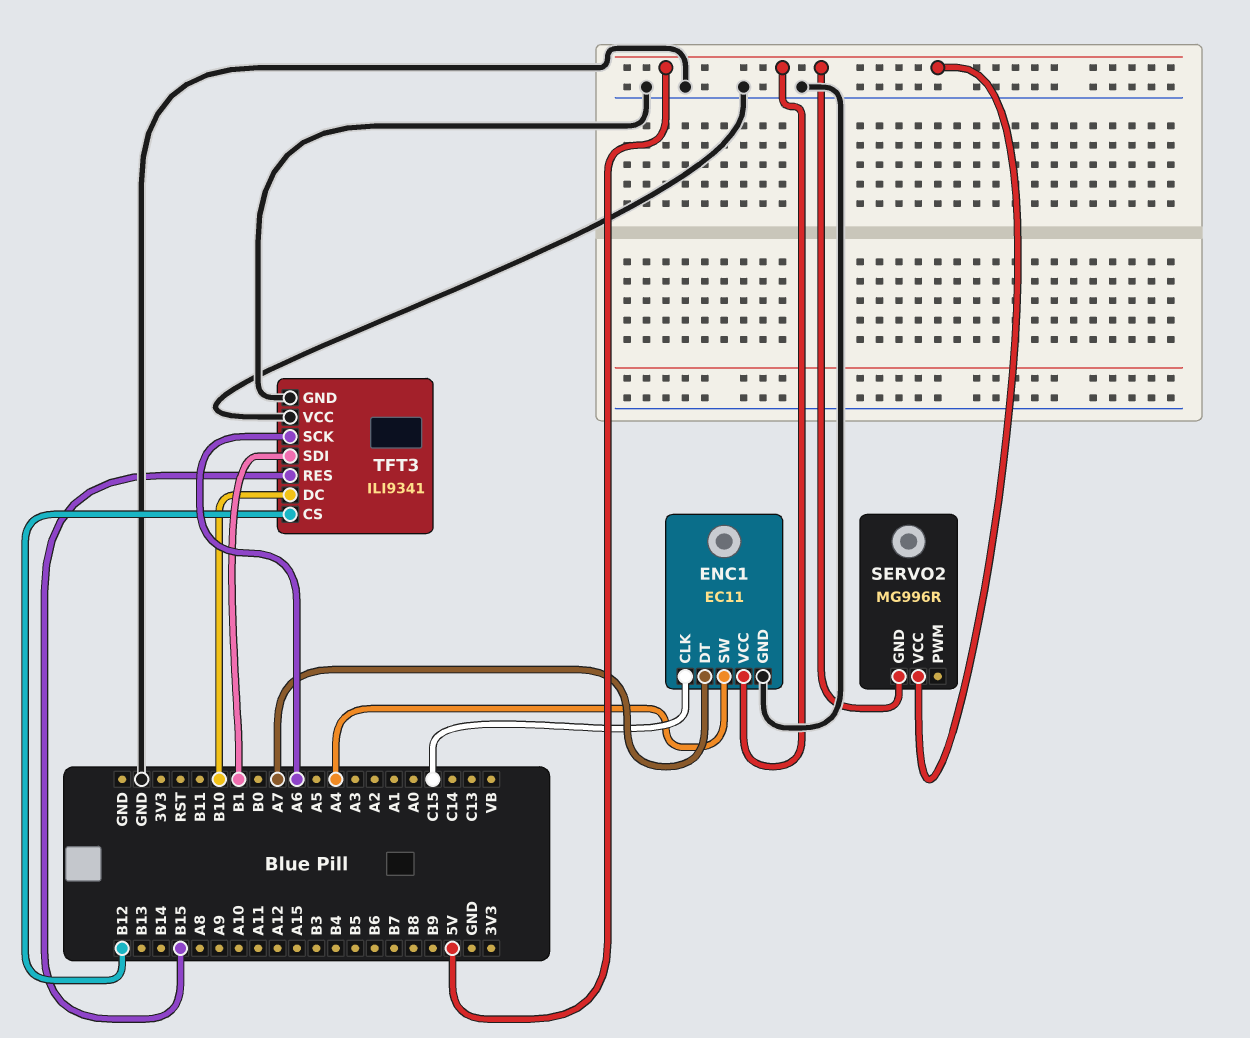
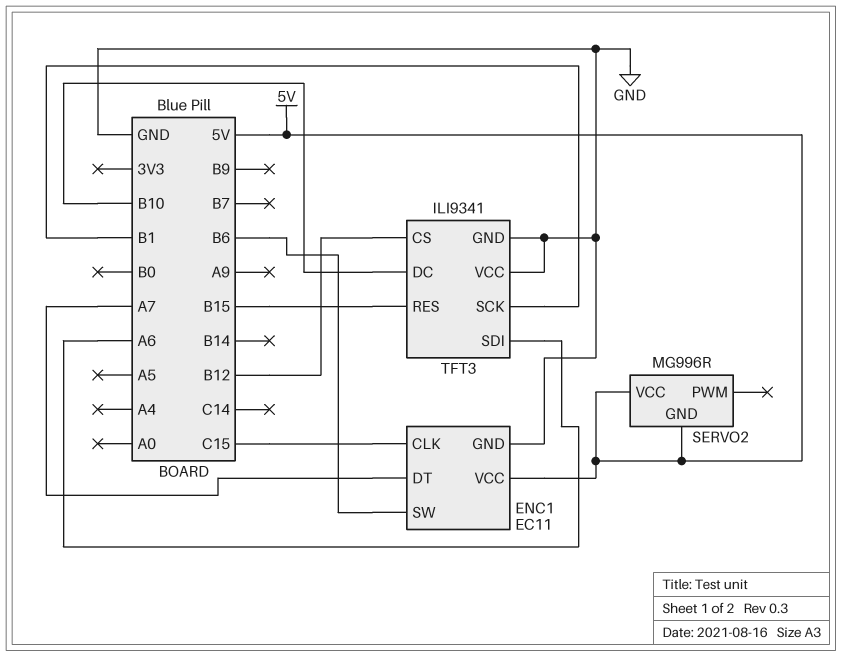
ENC1 pin SW: A4 -> B6
TFT3 pin SCK: A6 -> B1
TFT3 pin SDI: B1 -> A6

